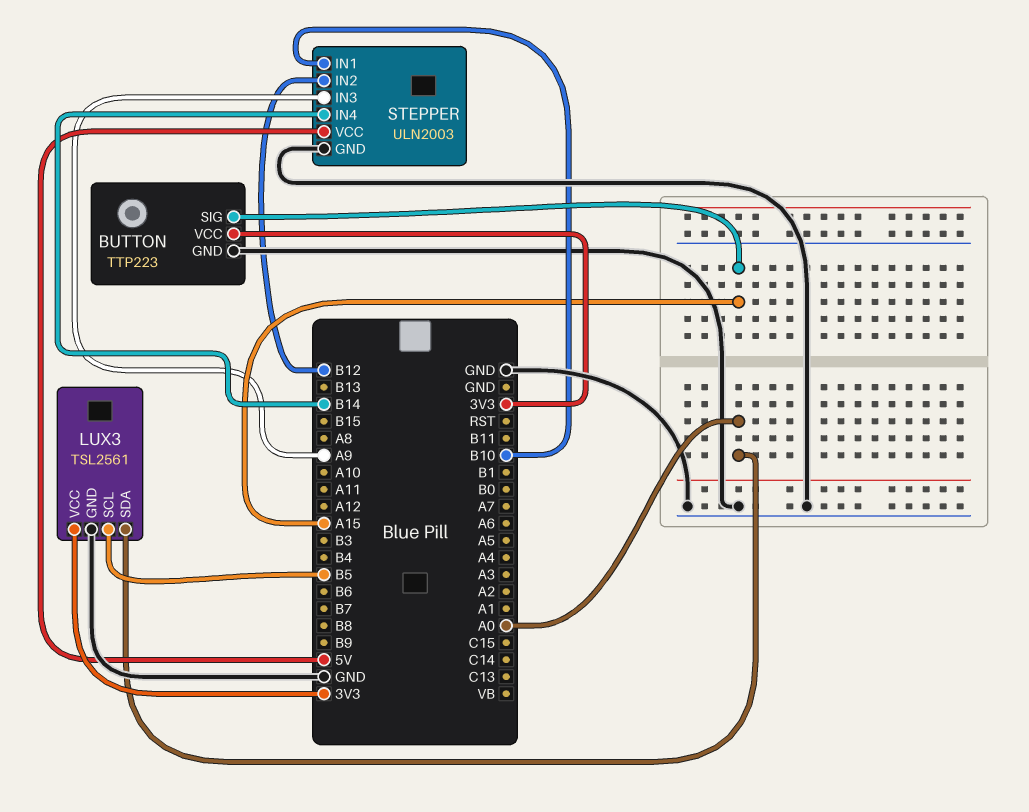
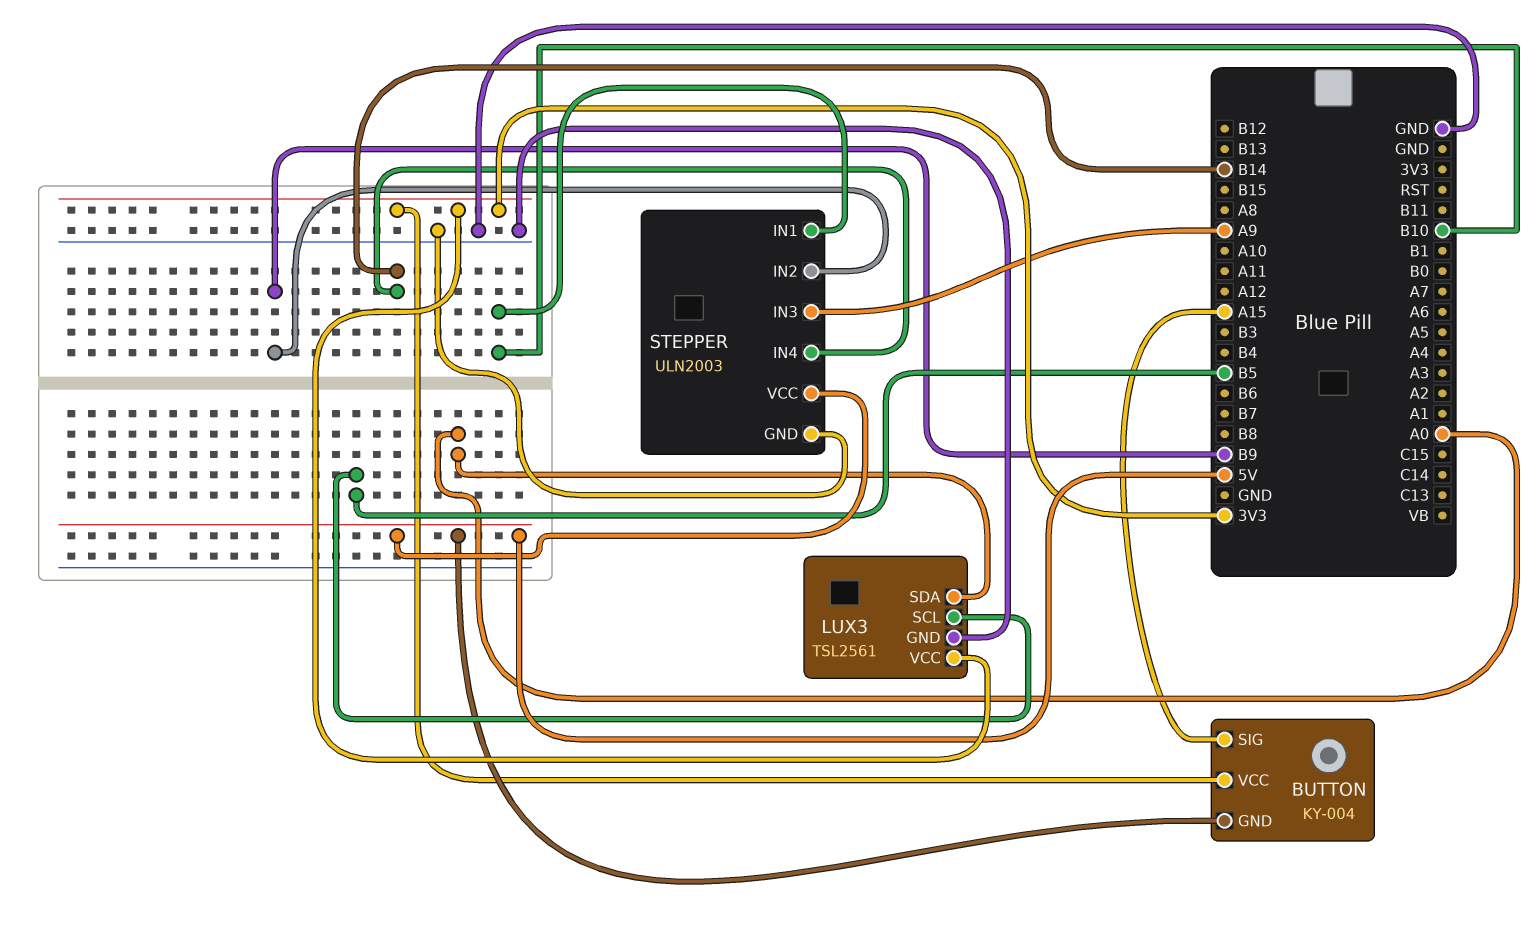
BUTTON: TTP223 -> KY-004
BUTTON pin GND: GND -> 5V
STEPPER pin IN2: B12 -> B9

